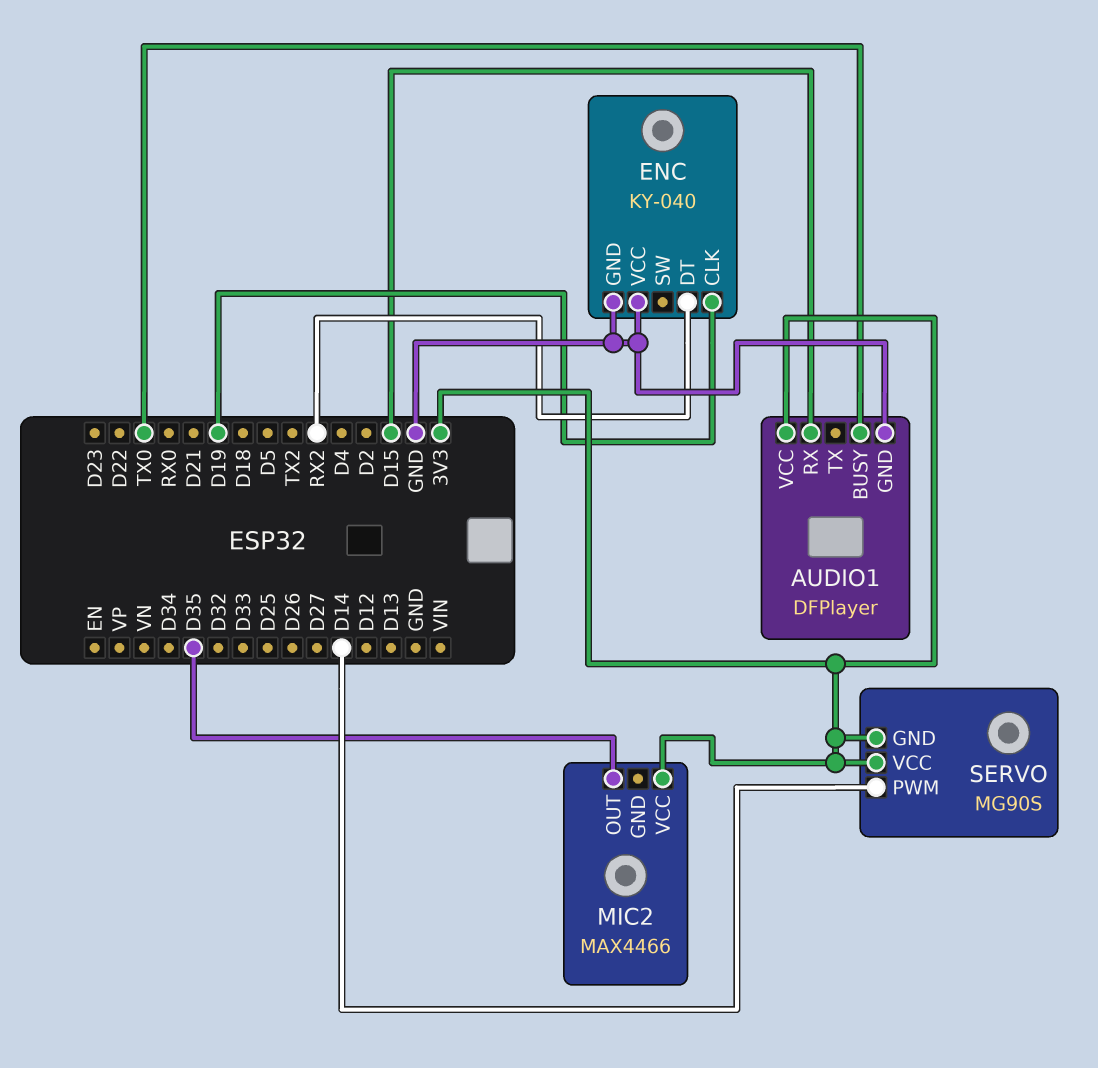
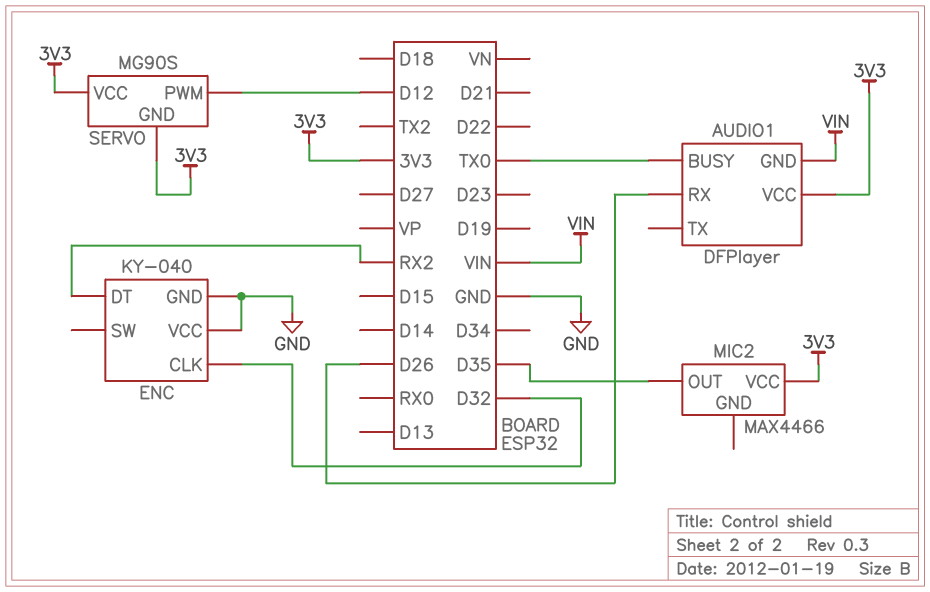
AUDIO1 pin GND: GND -> VIN
AUDIO1 pin RX: D15 -> D26
ENC pin CLK: D19 -> D32
SERVO pin PWM: D14 -> D12

